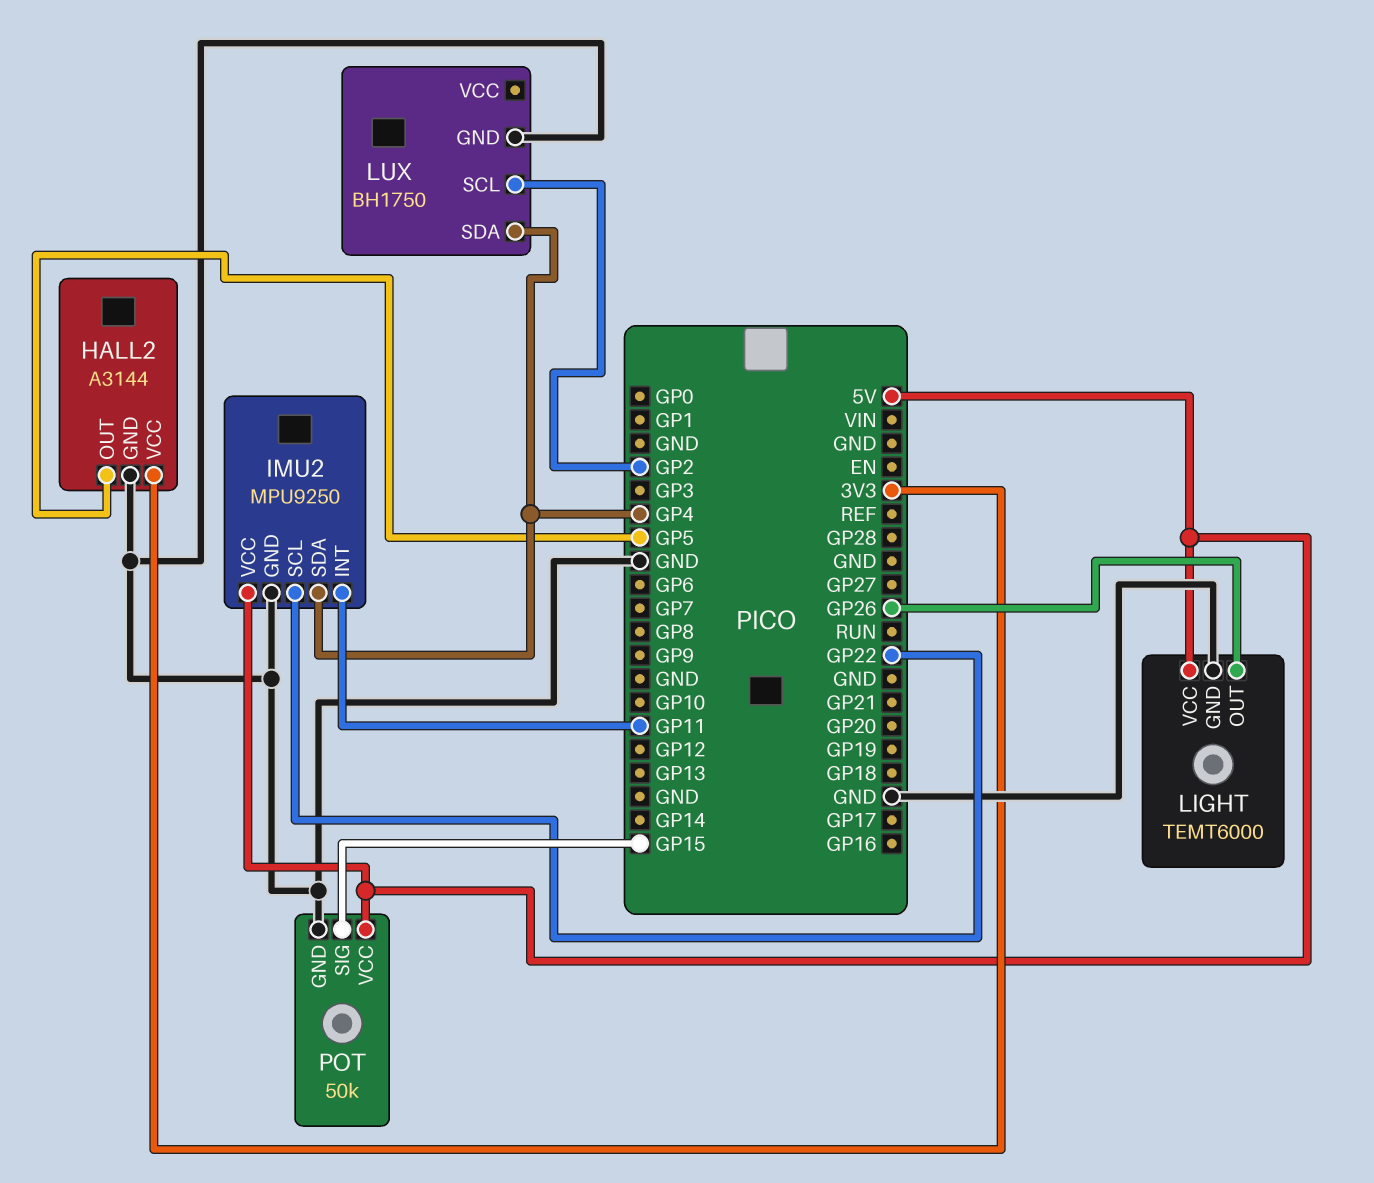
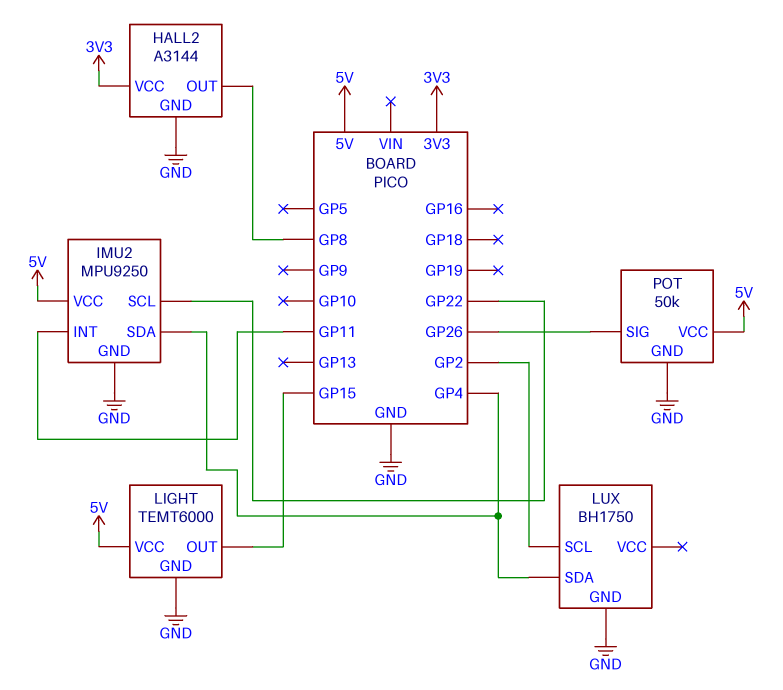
HALL2 pin OUT: GP5 -> GP8
LIGHT pin OUT: GP26 -> GP15
POT pin SIG: GP15 -> GP26

